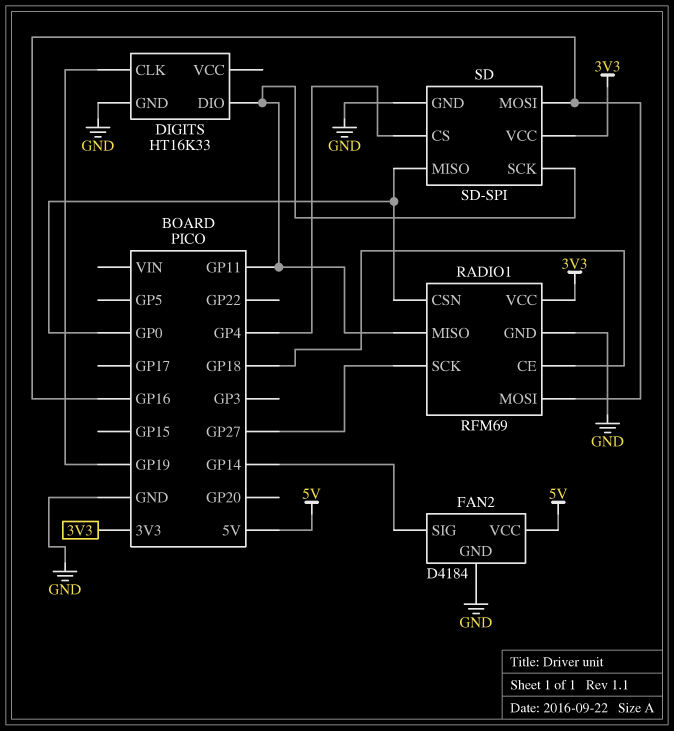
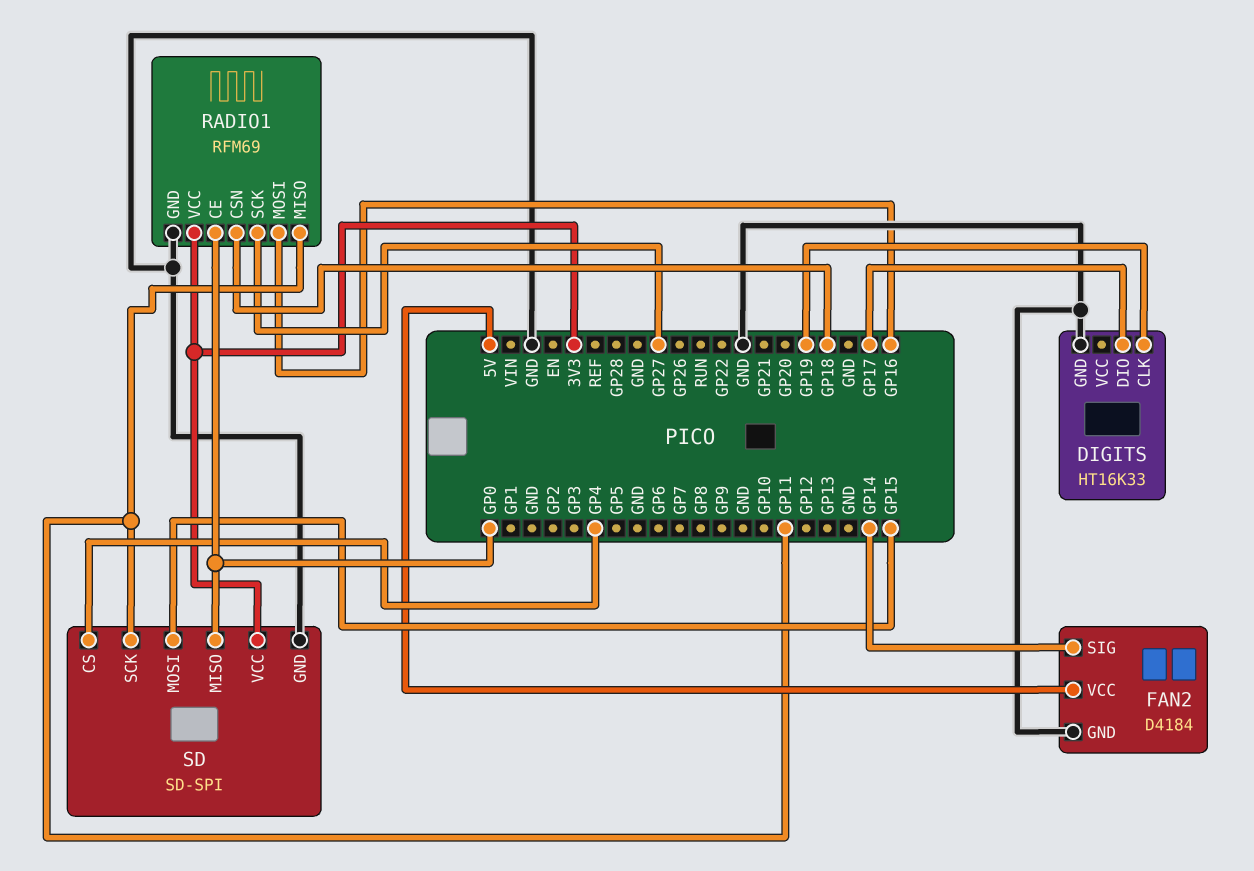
DIGITS pin DIO: GP11 -> GP17
RADIO1 pin CE: GP18 -> GP0
RADIO1 pin CSN: GP0 -> GP18
SD pin MOSI: GP16 -> GP15

